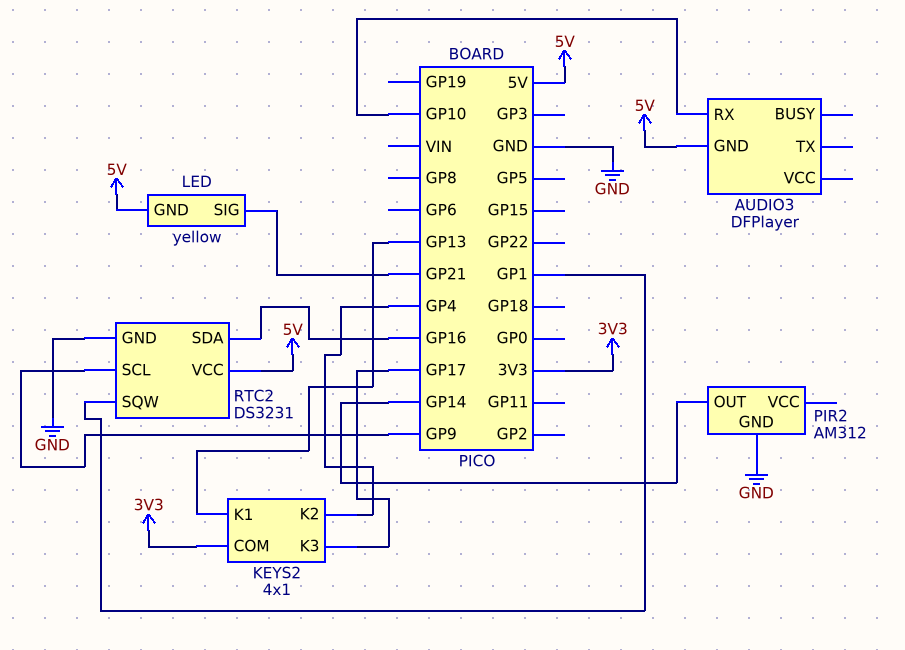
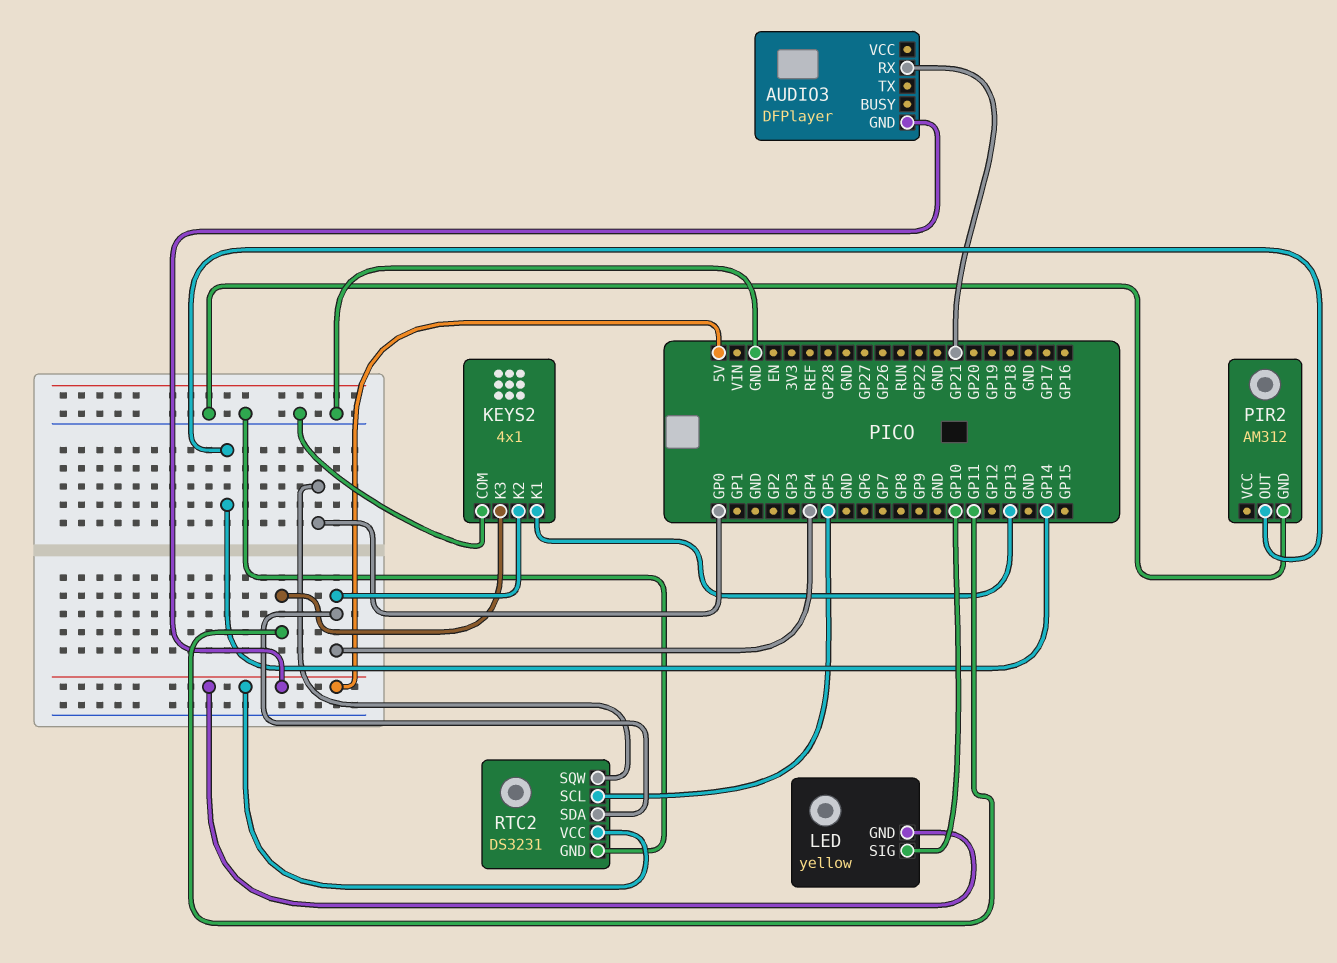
AUDIO3 pin RX: GP10 -> GP21
KEYS2 pin COM: 3V3 -> GND
KEYS2 pin K3: GP17 -> GP11
LED pin SIG: GP21 -> GP10
RTC2 pin SCL: GP9 -> GP5
RTC2 pin SDA: GP16 -> GP4
RTC2 pin SQW: GP1 -> GP0

